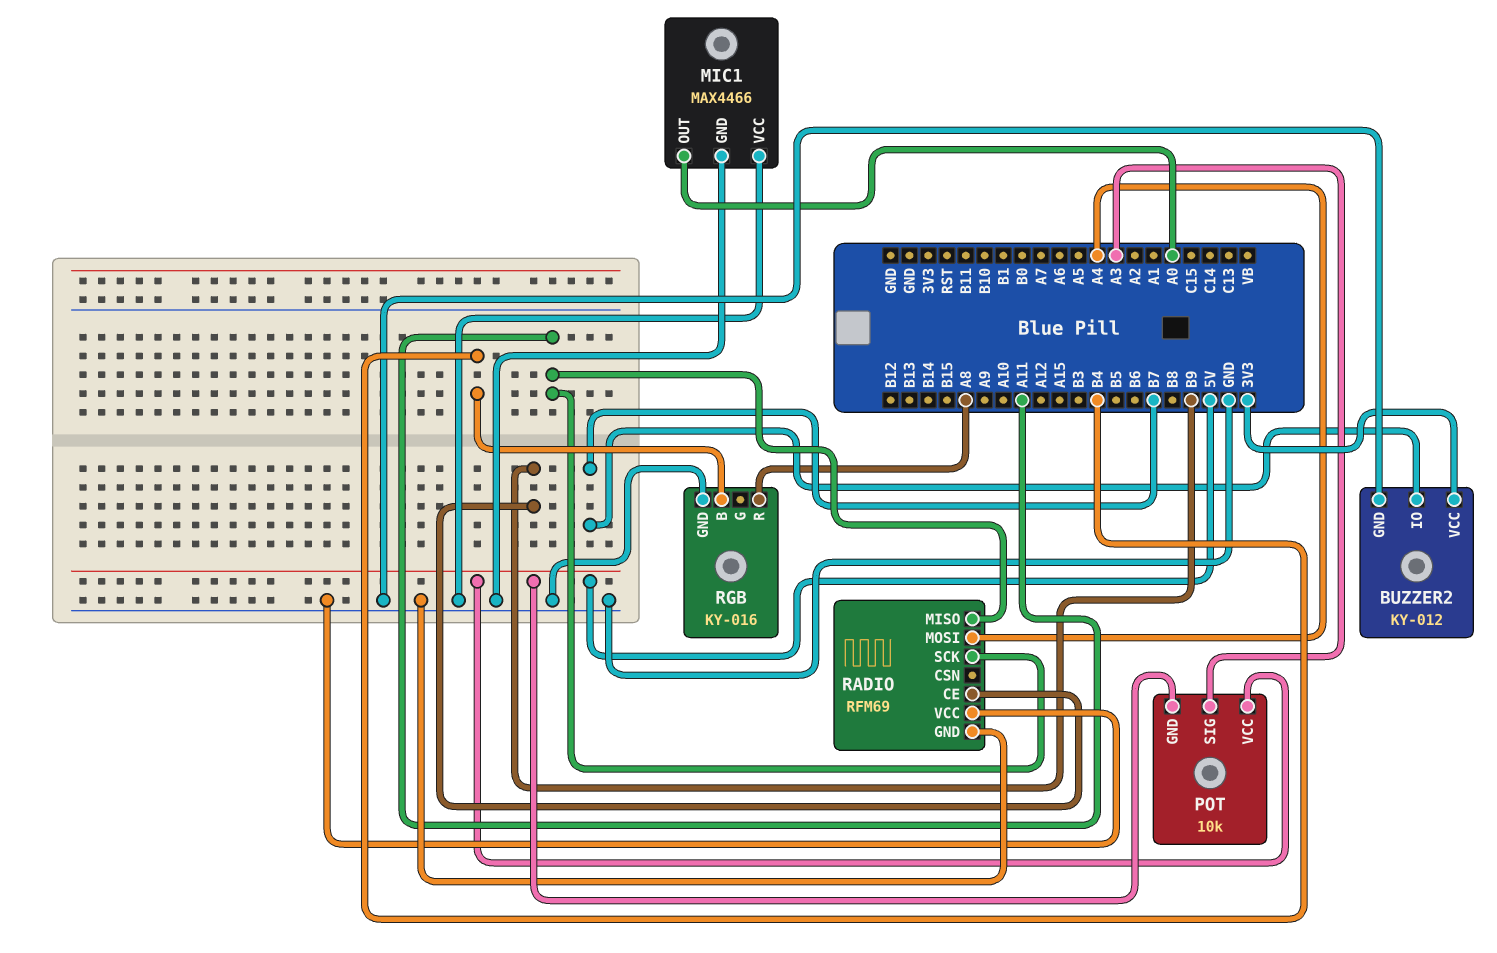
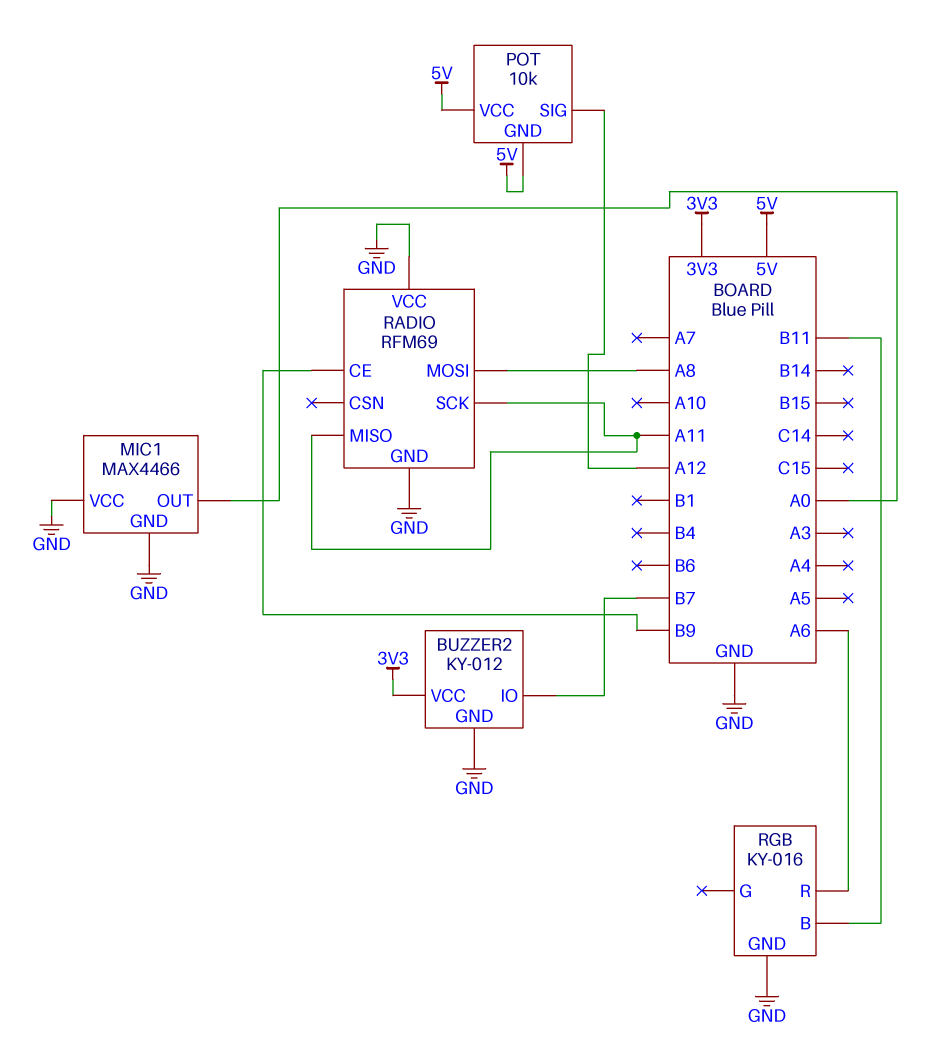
POT pin SIG: A3 -> A12
RADIO pin MOSI: A4 -> A8
RGB pin B: B4 -> B11
RGB pin R: A8 -> A6

